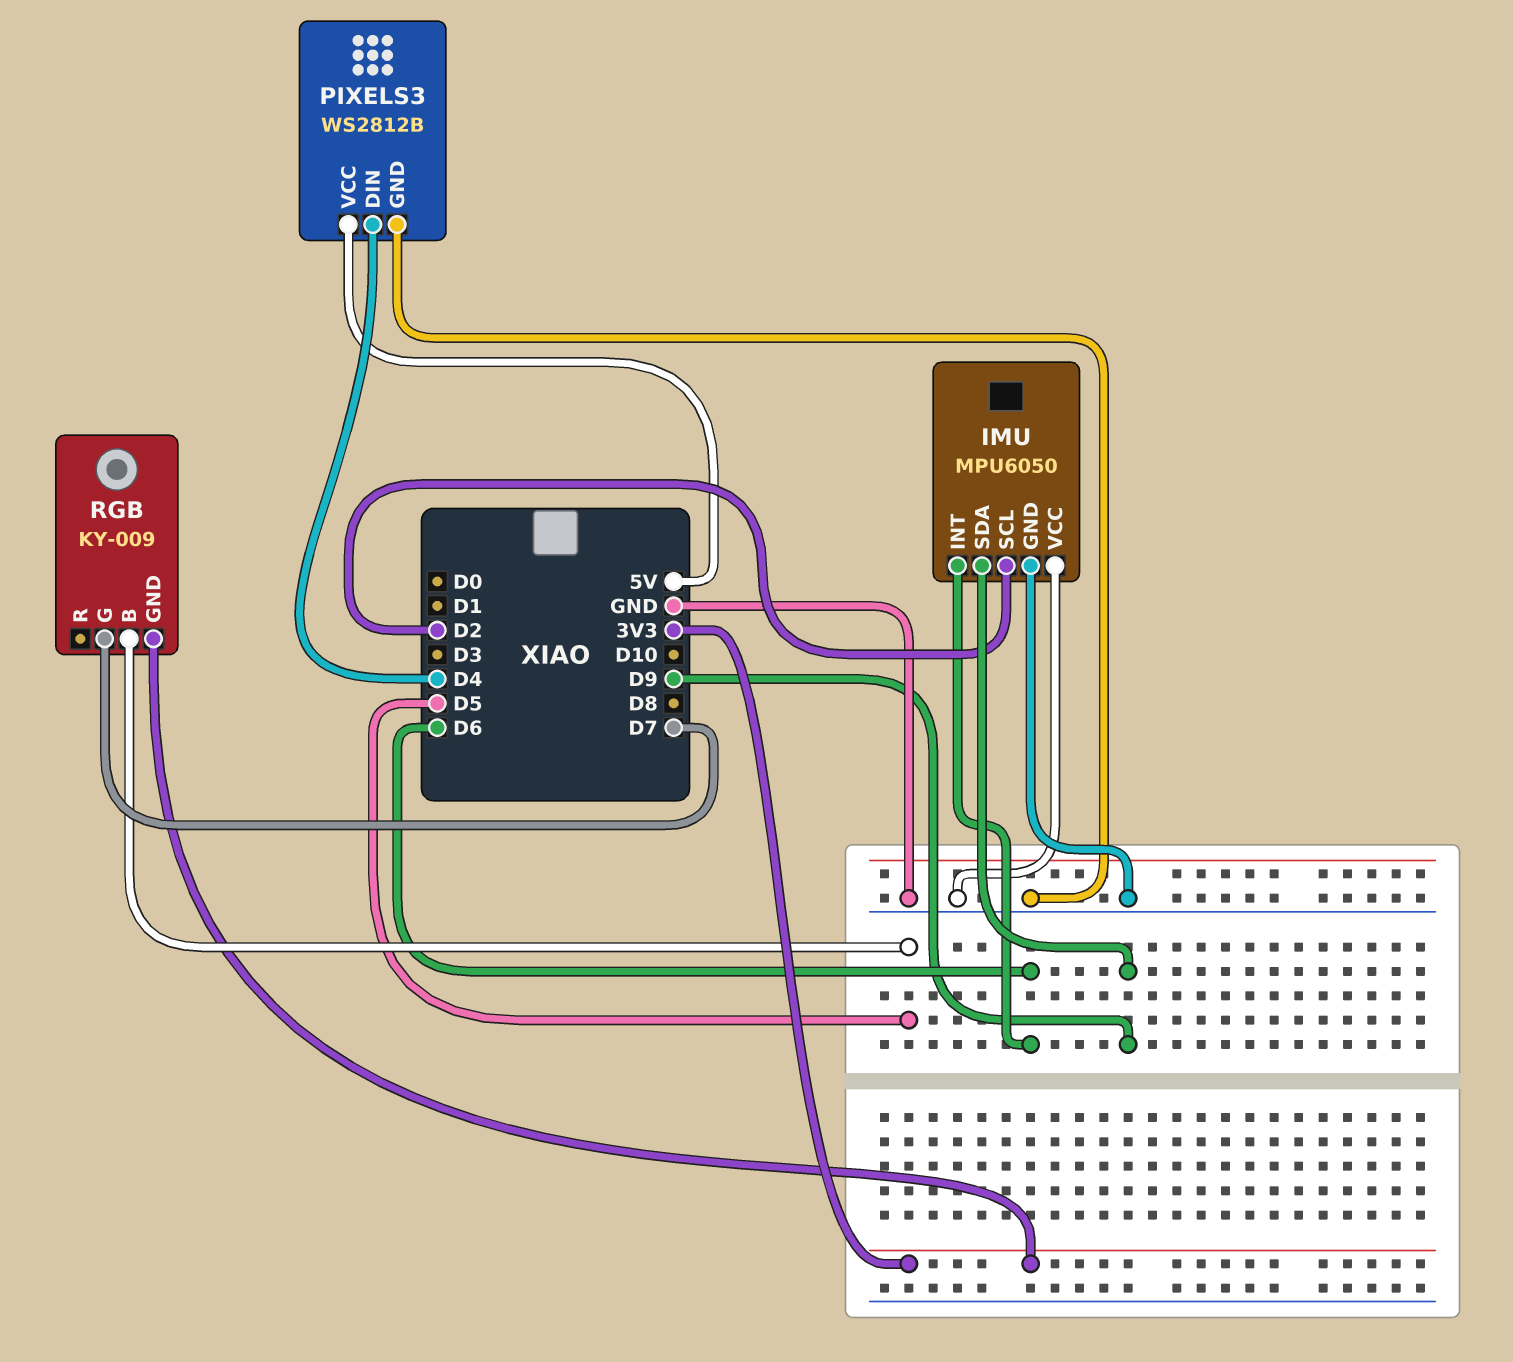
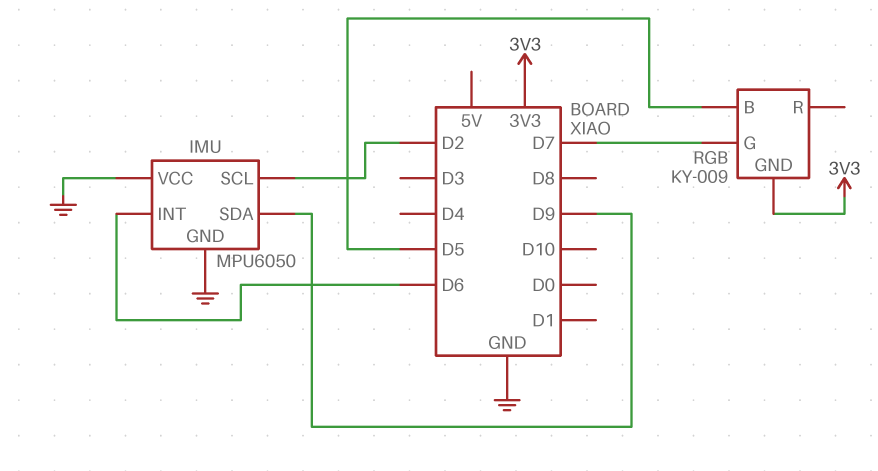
PIXELS3: WS2812B -> none
PIXELS3 pin DIN: D4 -> none
PIXELS3 pin GND: GND -> none
PIXELS3 pin VCC: 5V -> none

